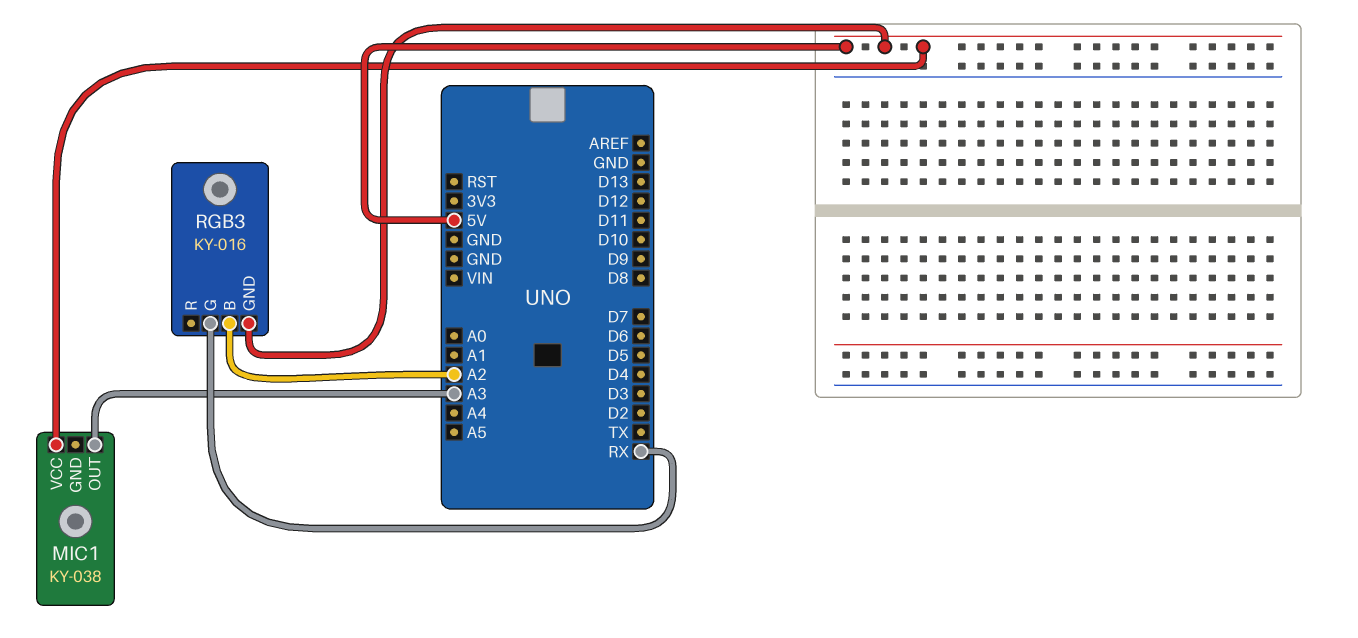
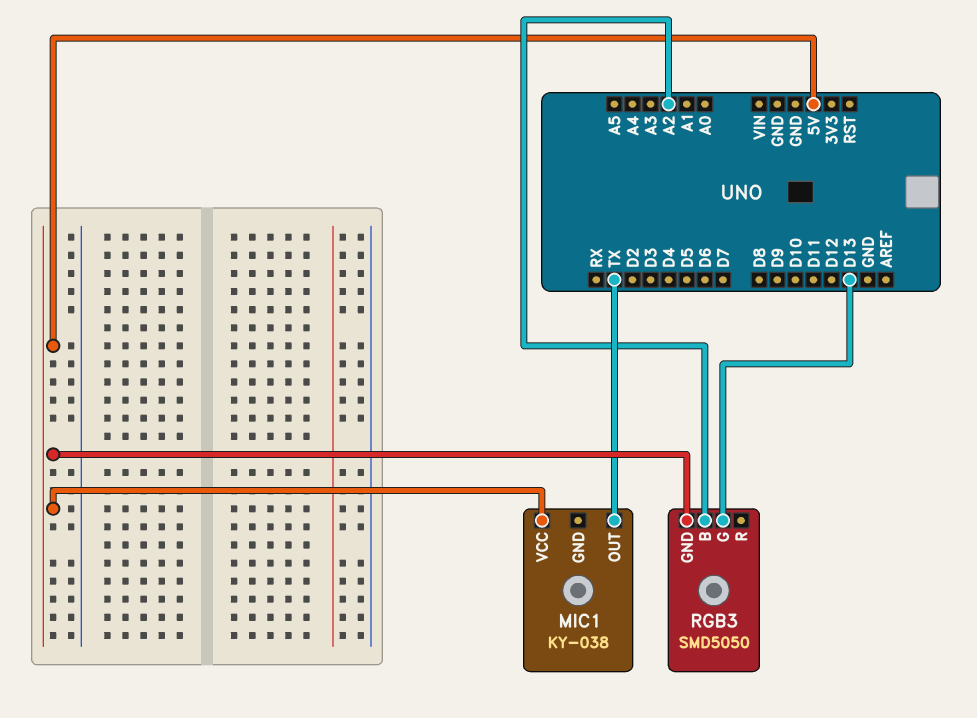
MIC1 pin OUT: A3 -> TX
RGB3: KY-016 -> SMD5050
RGB3 pin G: RX -> D13

